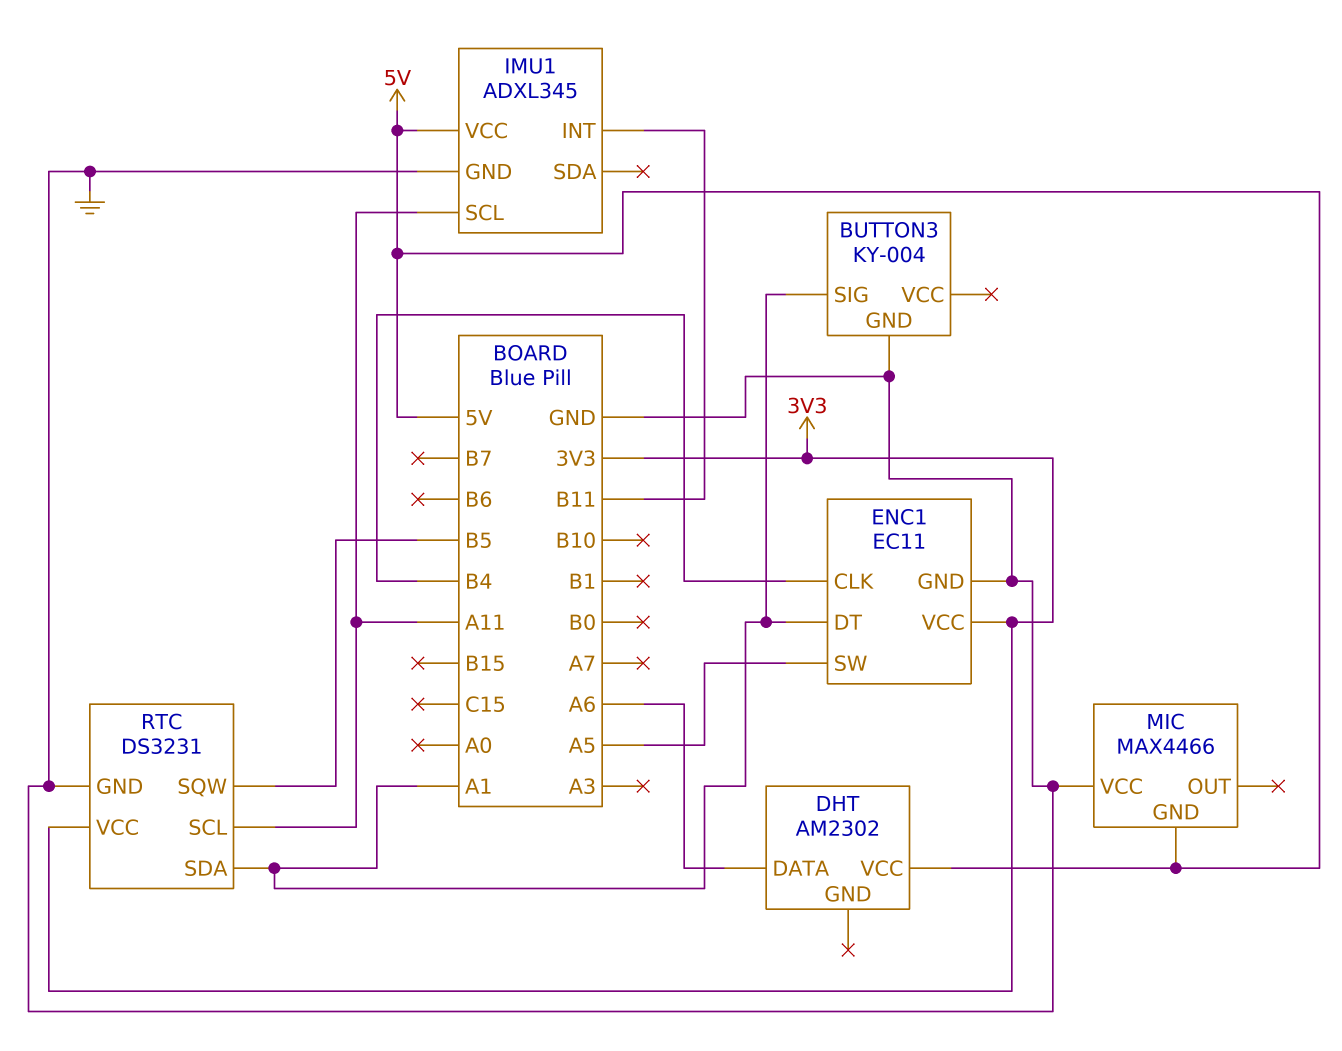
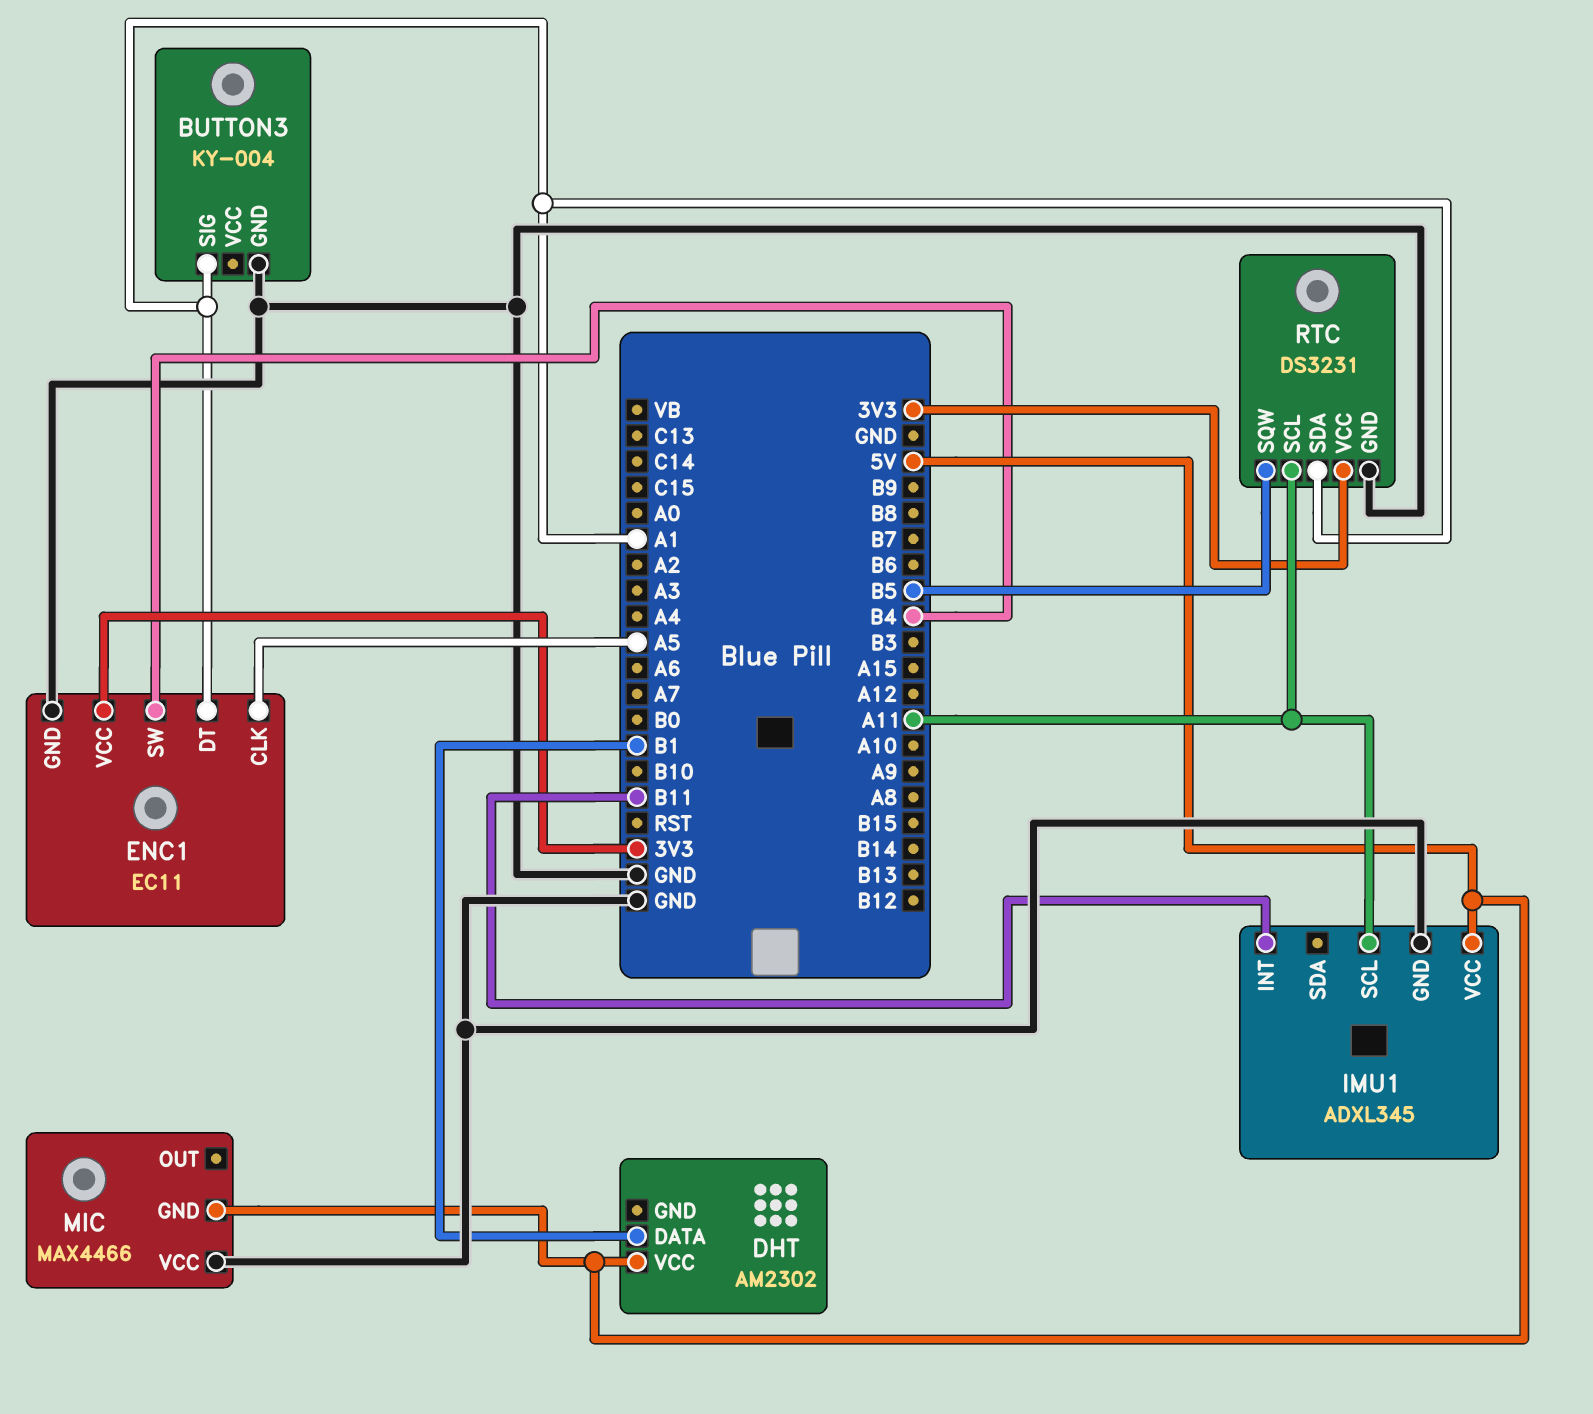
DHT pin DATA: A6 -> B1
ENC1 pin CLK: B4 -> A5
ENC1 pin SW: A5 -> B4

